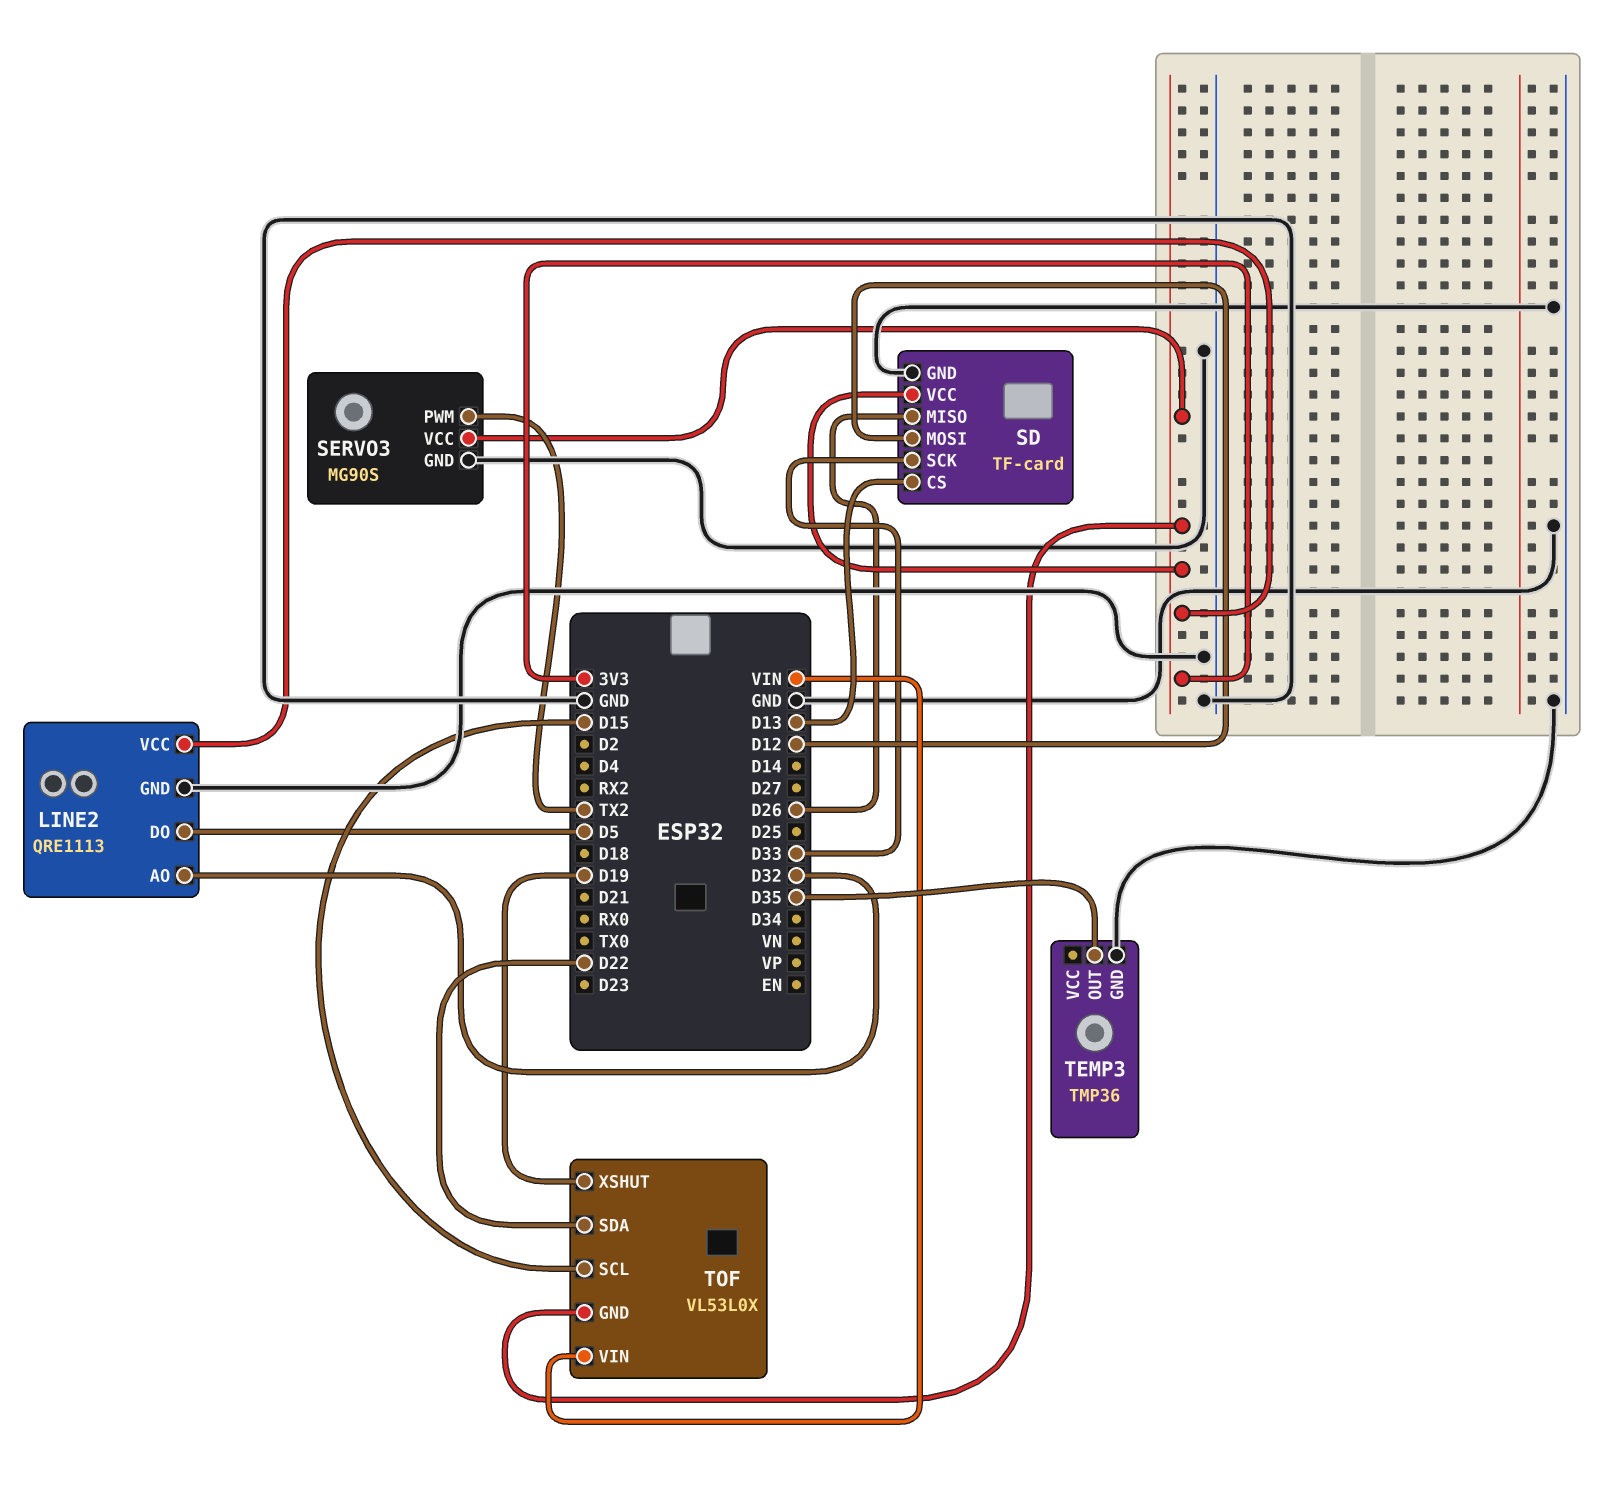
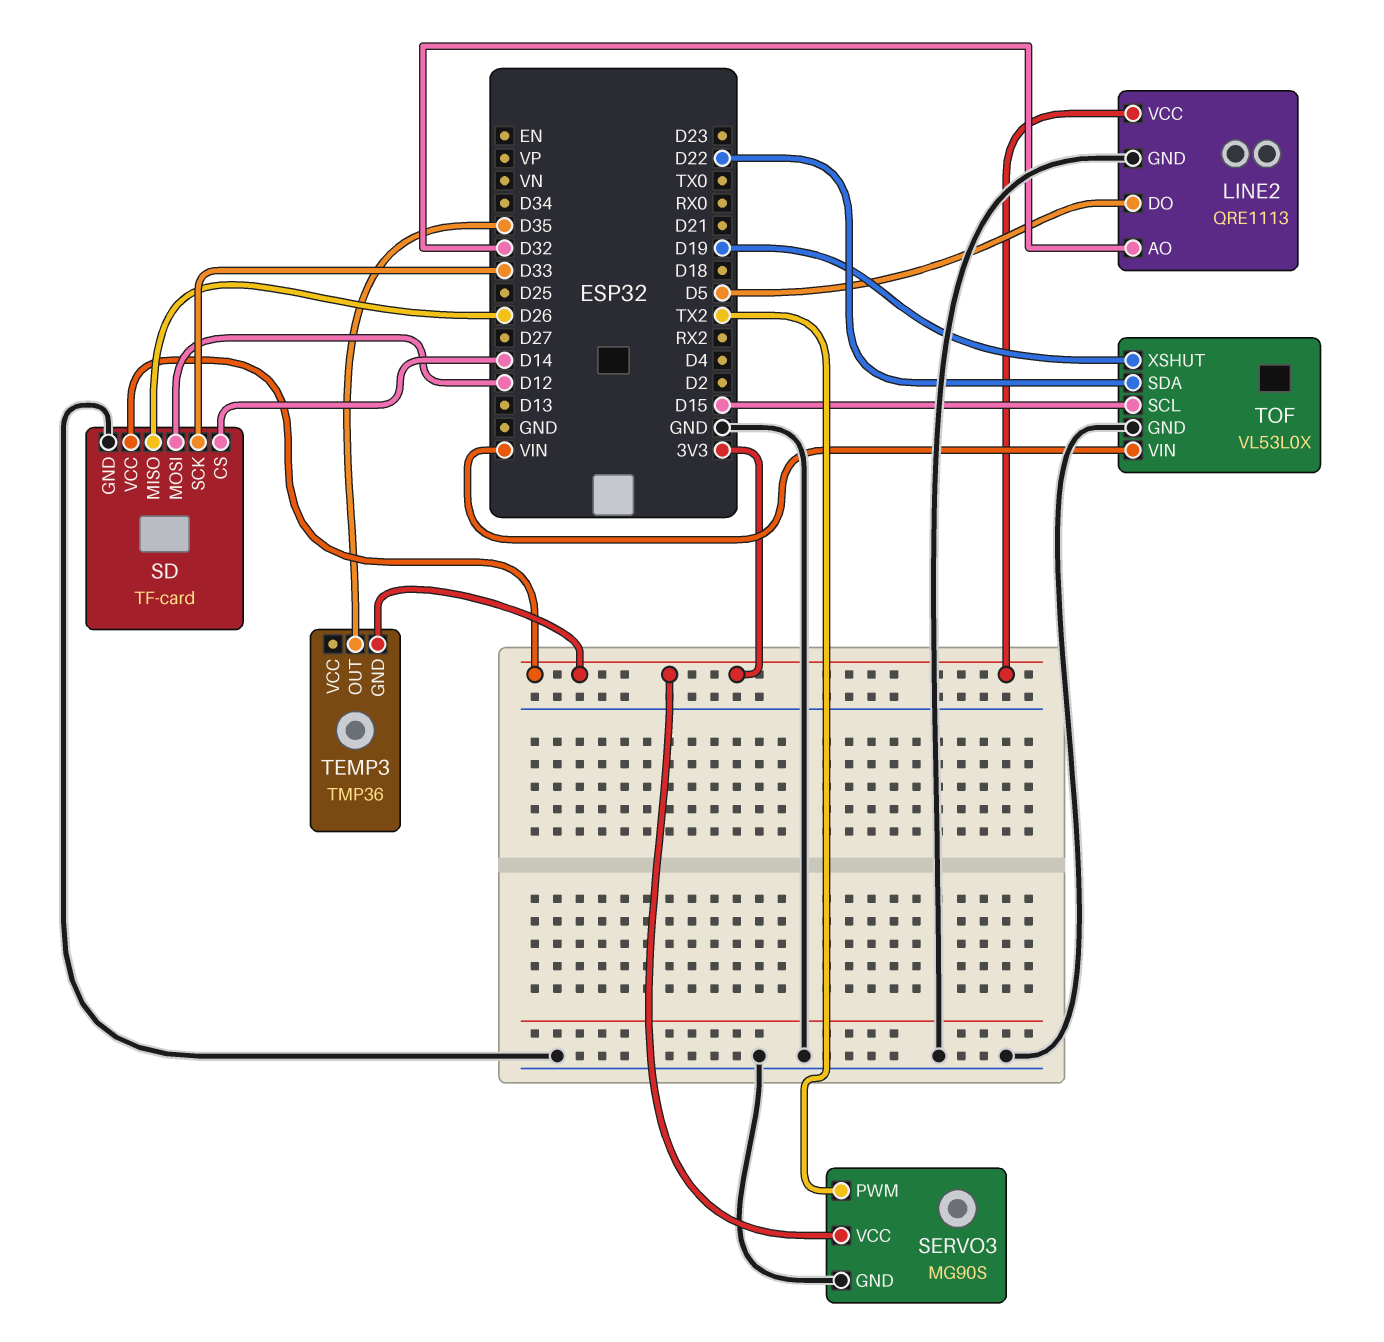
SD pin CS: D13 -> D14
TEMP3 pin GND: GND -> 3V3
TOF pin GND: 3V3 -> GND

